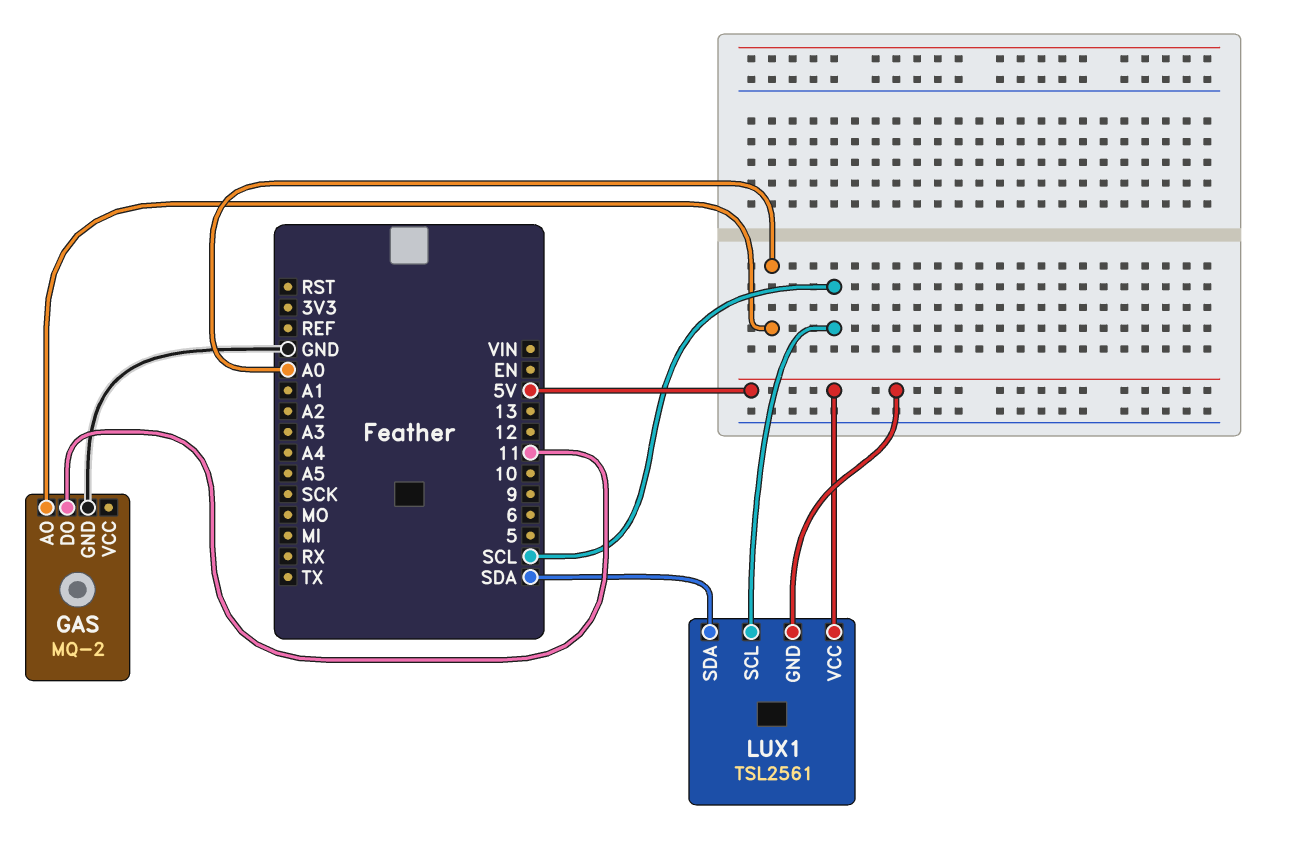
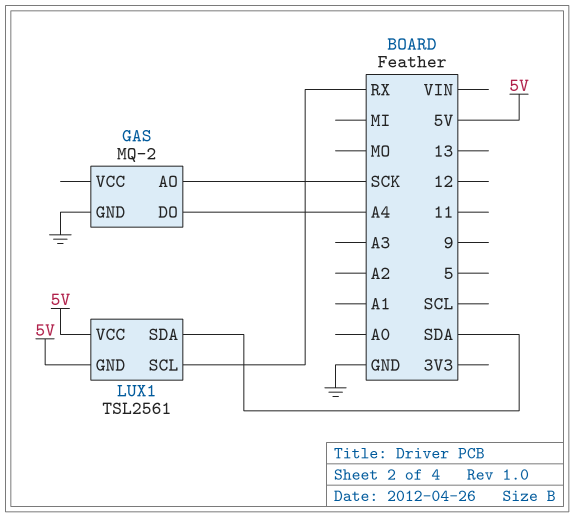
GAS pin AO: A0 -> SCK
GAS pin DO: 11 -> A4
LUX1 pin SCL: SCL -> RX

